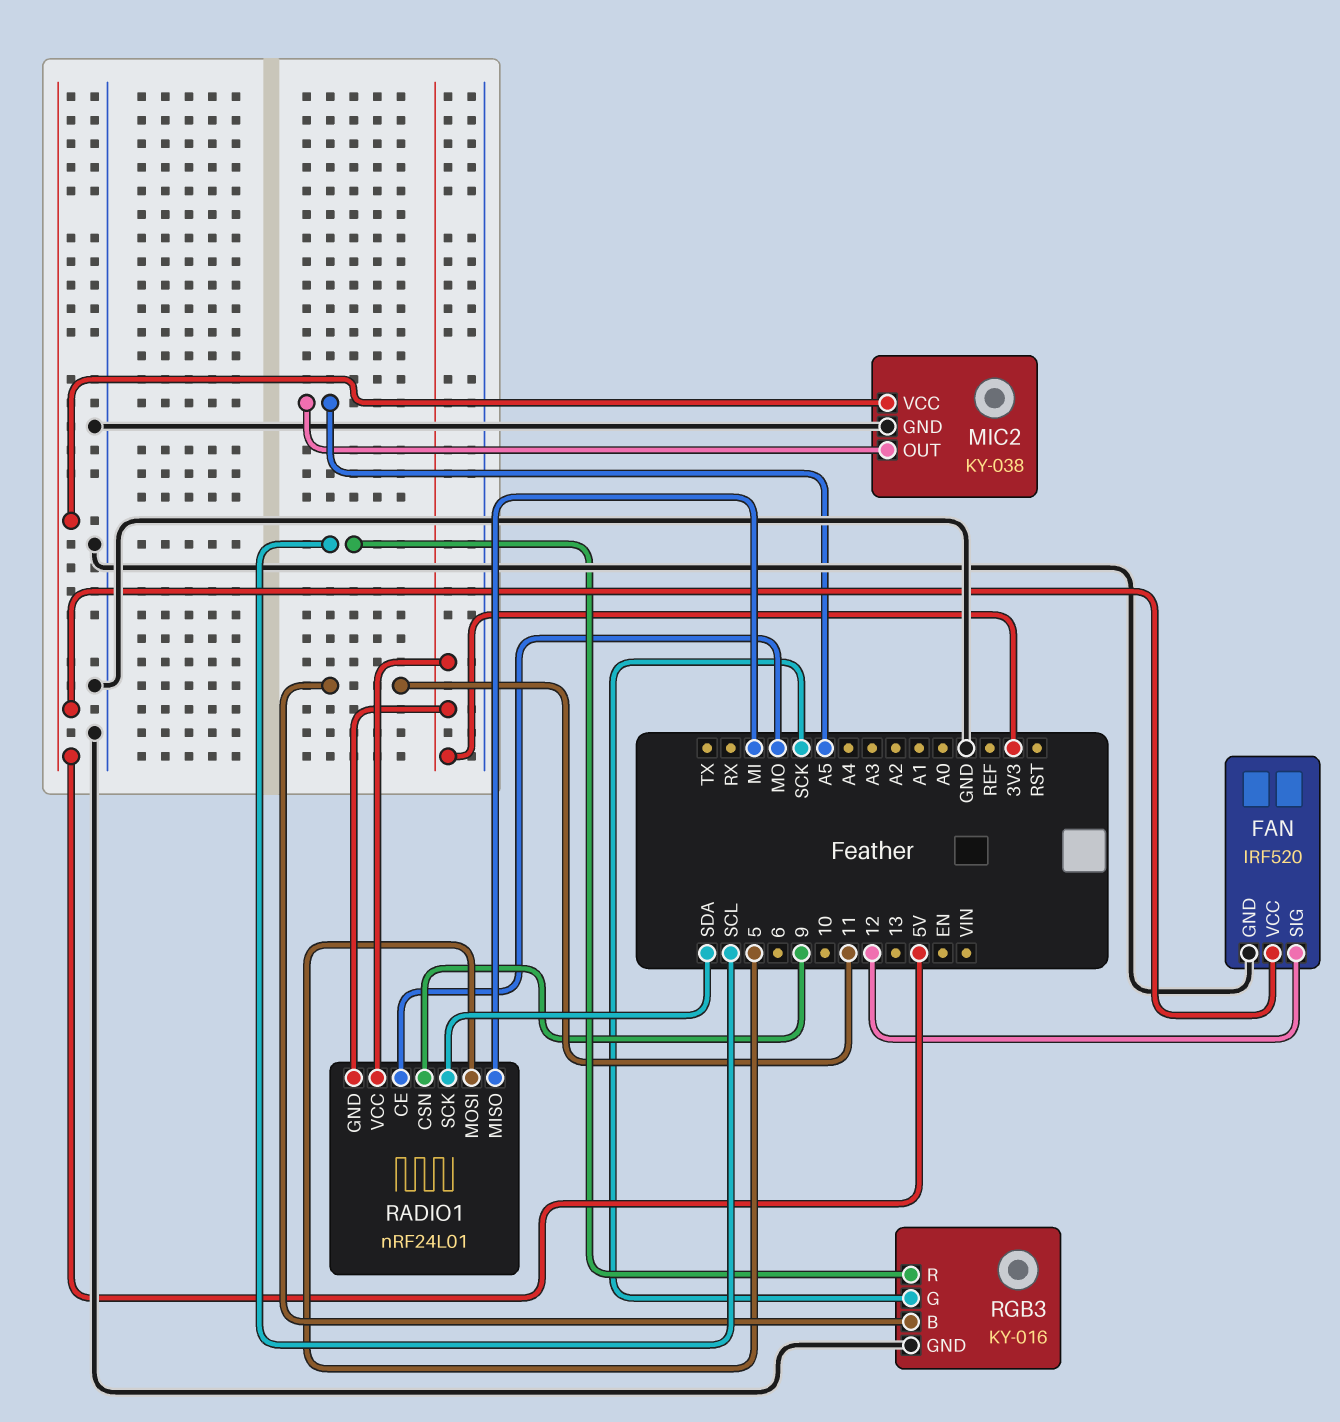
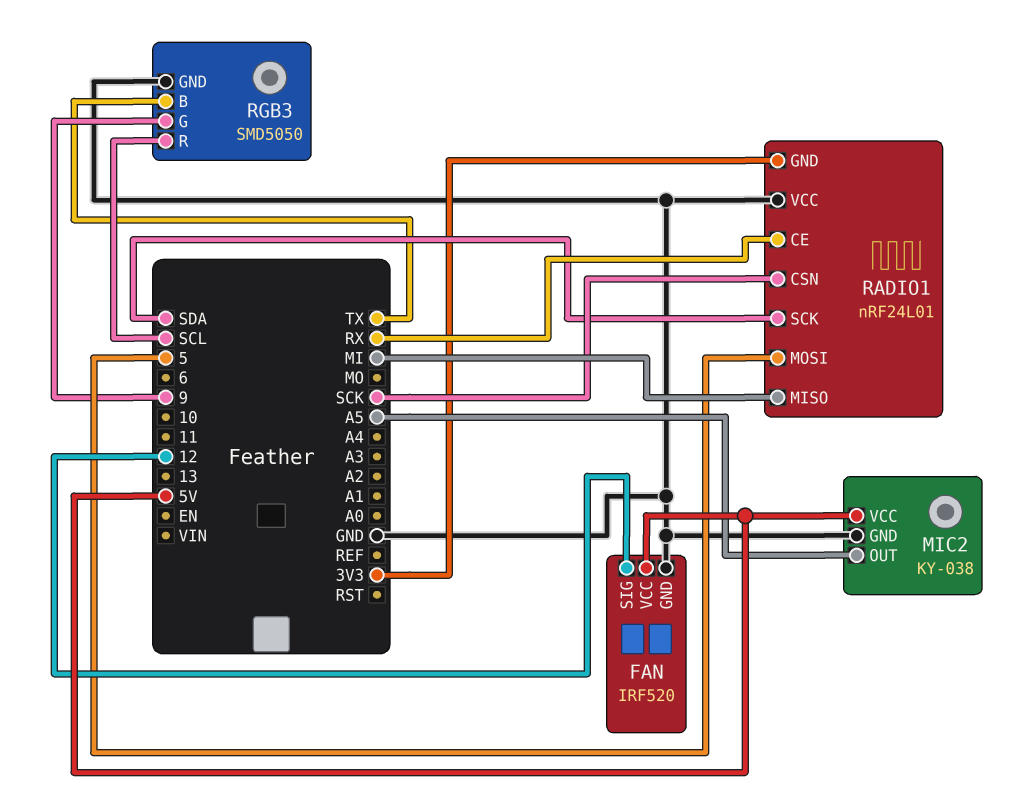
RADIO1 pin CE: MO -> RX
RADIO1 pin CSN: 9 -> SCK
RADIO1 pin VCC: 3V3 -> GND
RGB3: KY-016 -> SMD5050
RGB3 pin B: 11 -> TX
RGB3 pin G: SCK -> 9

